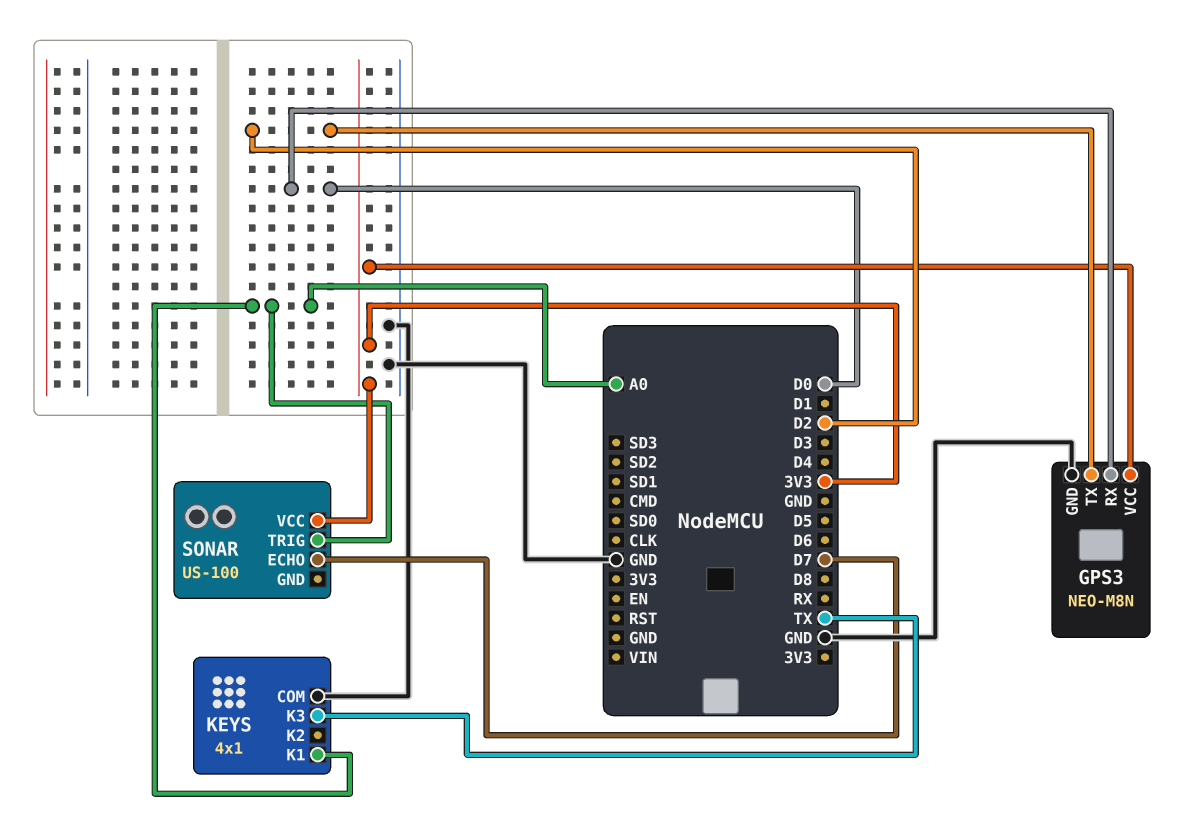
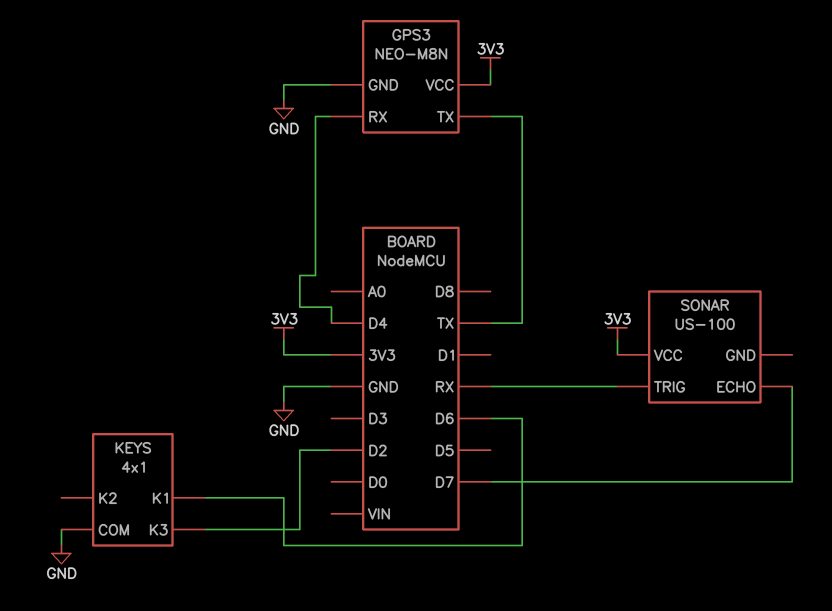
GPS3 pin RX: D0 -> D4
GPS3 pin TX: D2 -> TX
KEYS pin K1: A0 -> D6
KEYS pin K3: TX -> D2
SONAR pin TRIG: A0 -> RX

